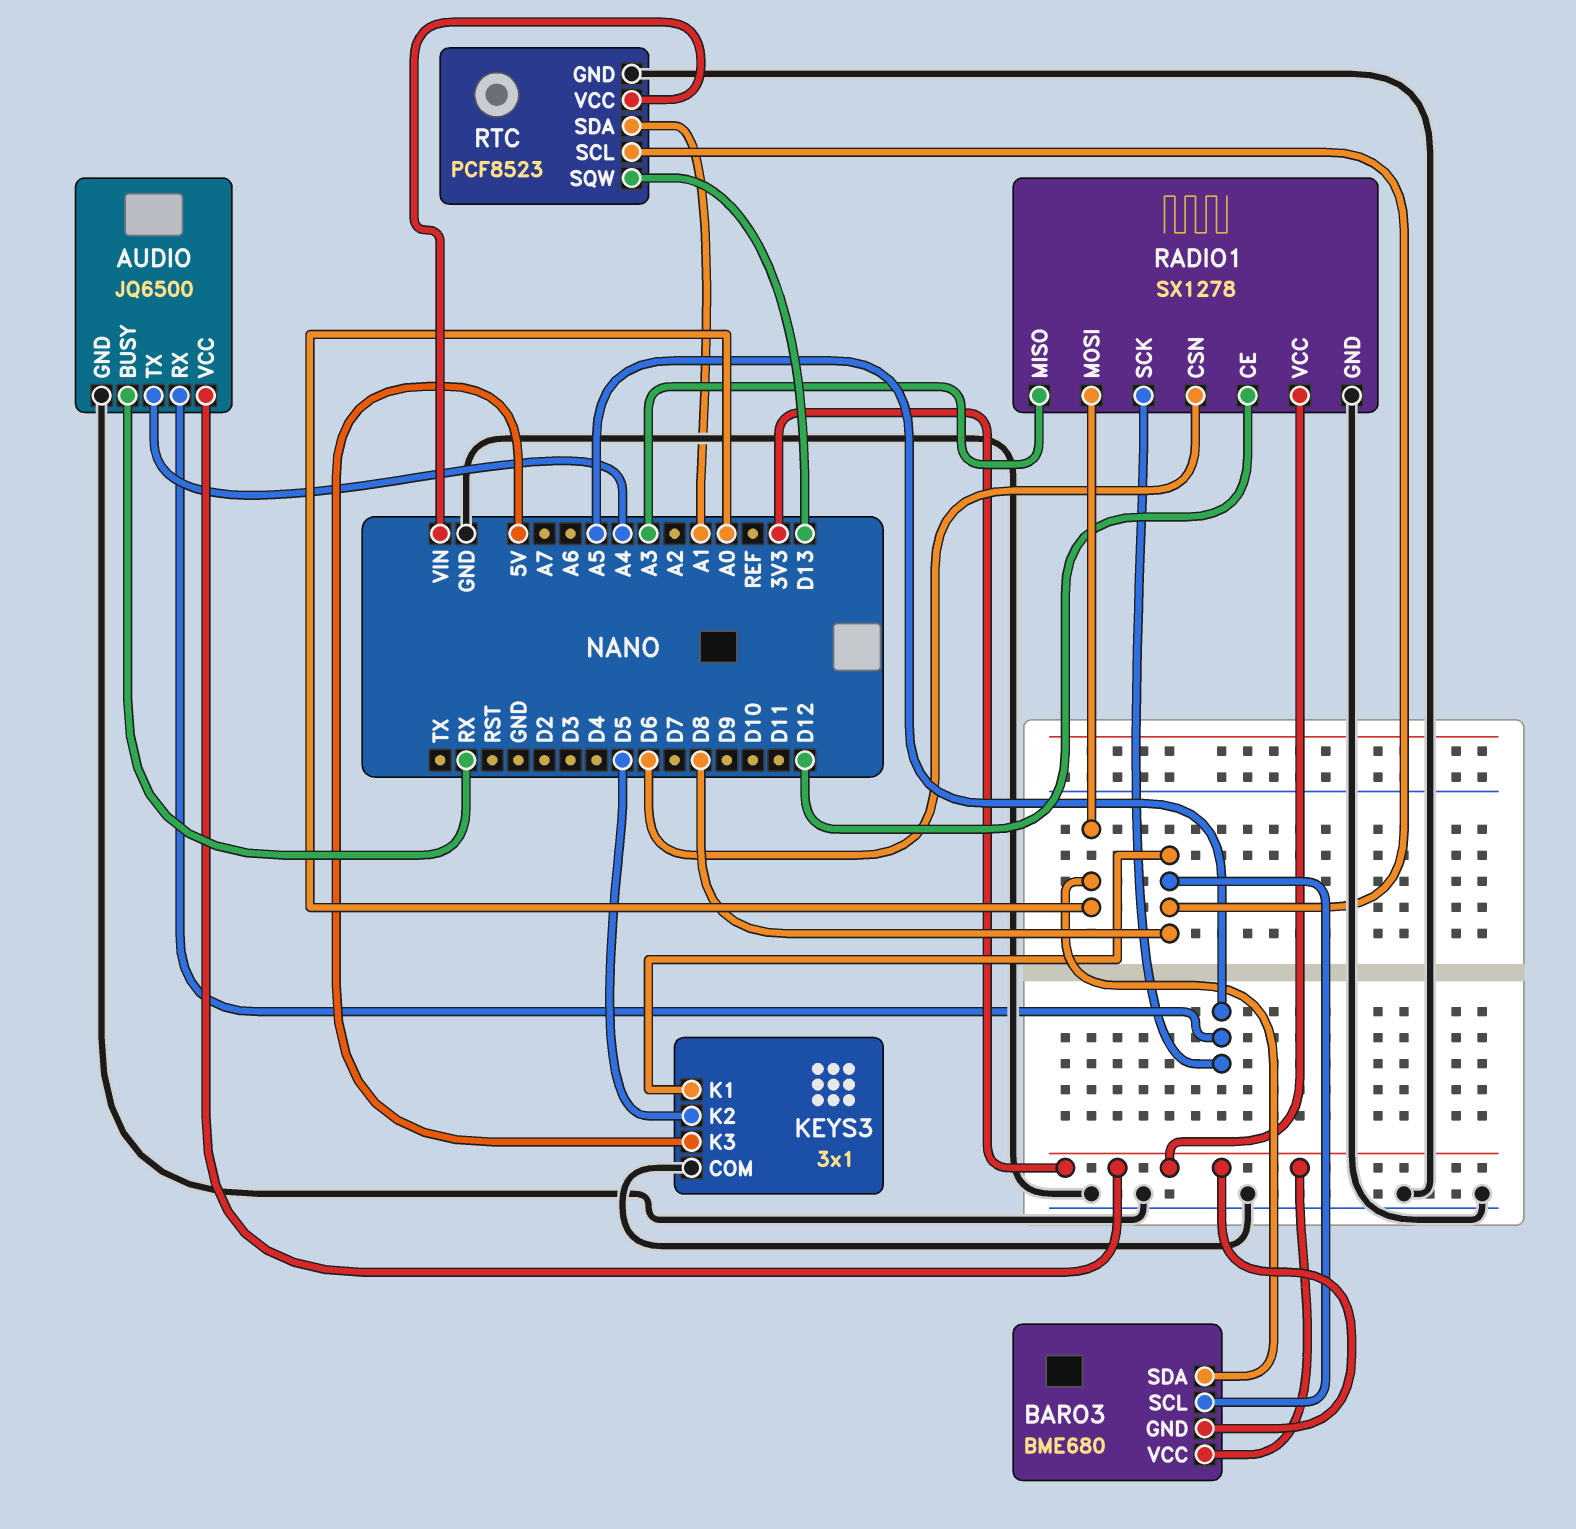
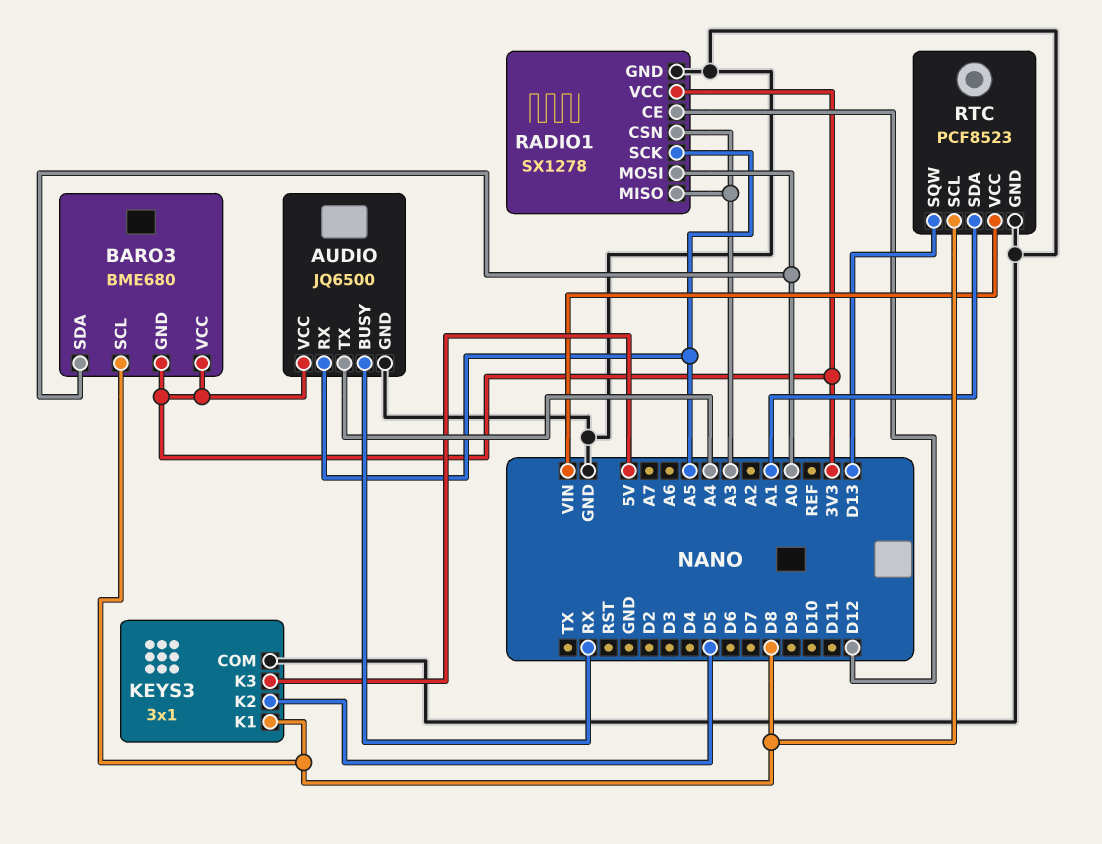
RADIO1 pin CSN: D6 -> A3

